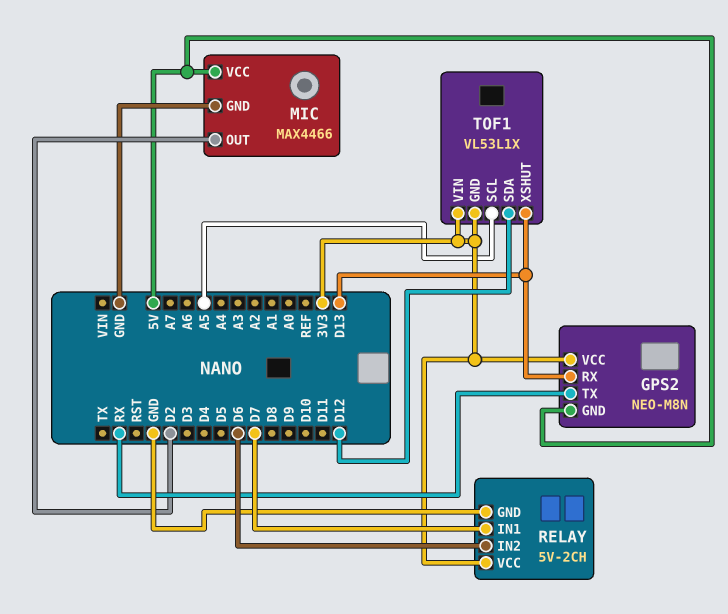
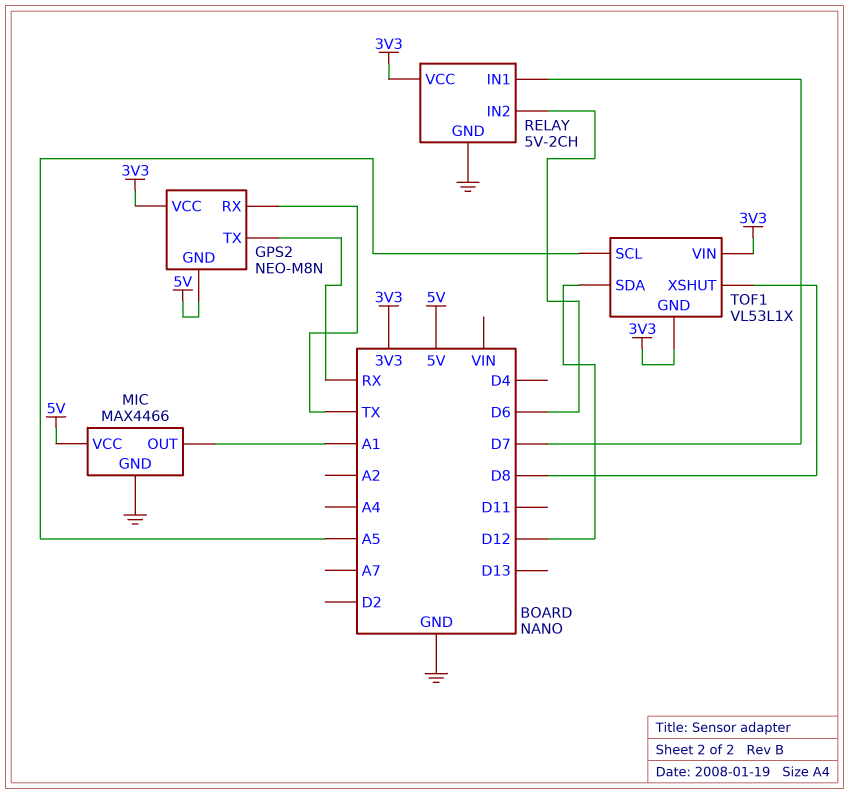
GPS2 pin RX: D13 -> TX
MIC pin OUT: D2 -> A1
TOF1 pin XSHUT: D13 -> D8

